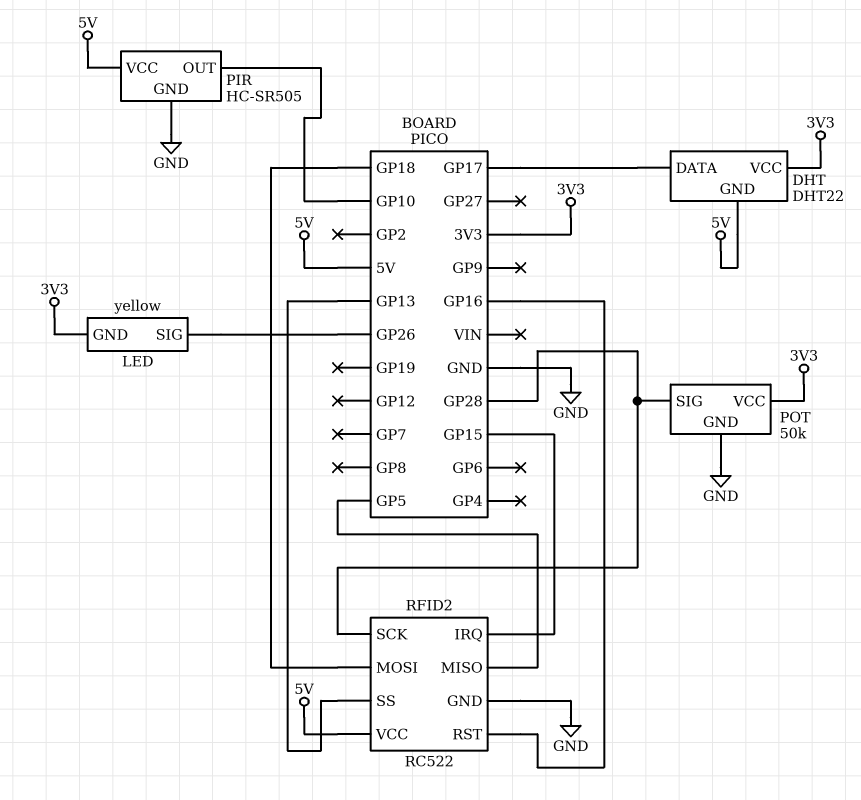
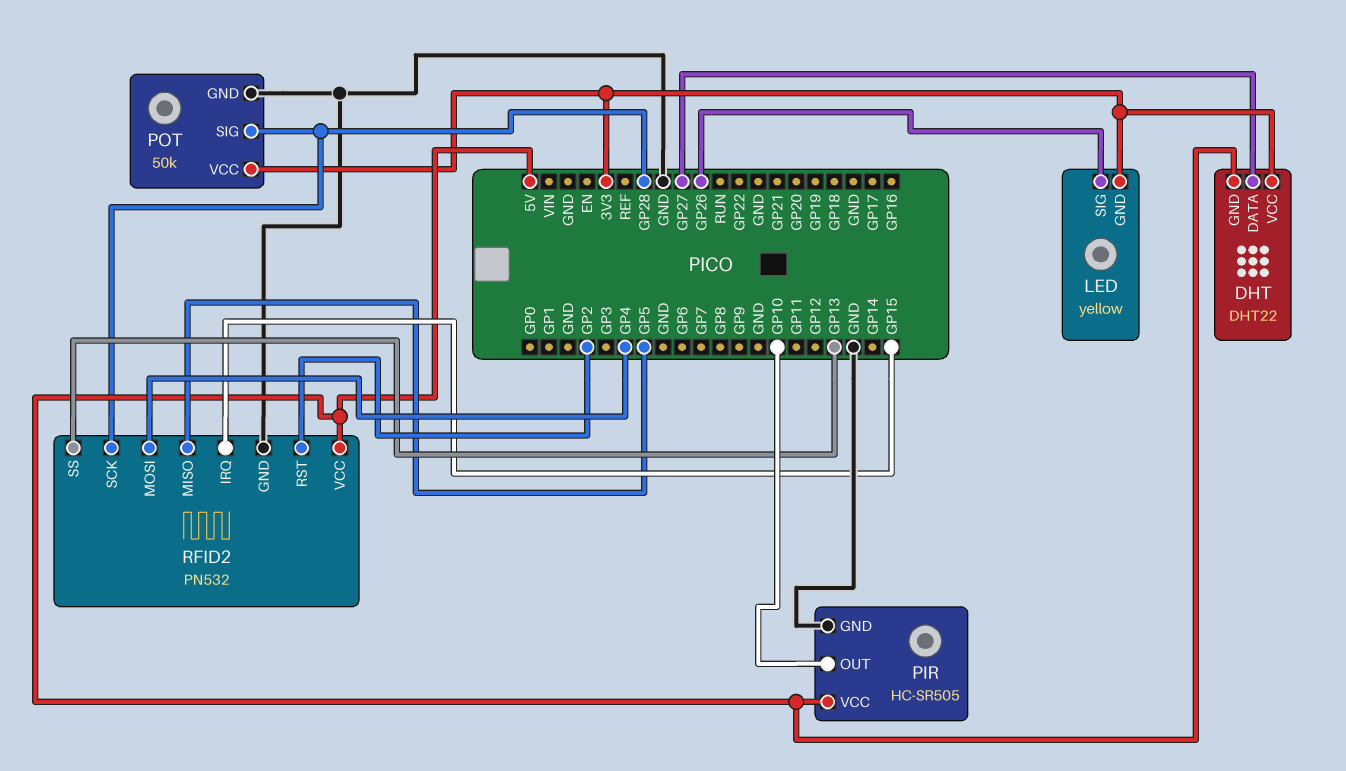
DHT pin DATA: GP17 -> GP27
RFID2: RC522 -> PN532
RFID2 pin MOSI: GP18 -> GP4
RFID2 pin RST: GP16 -> GP2

